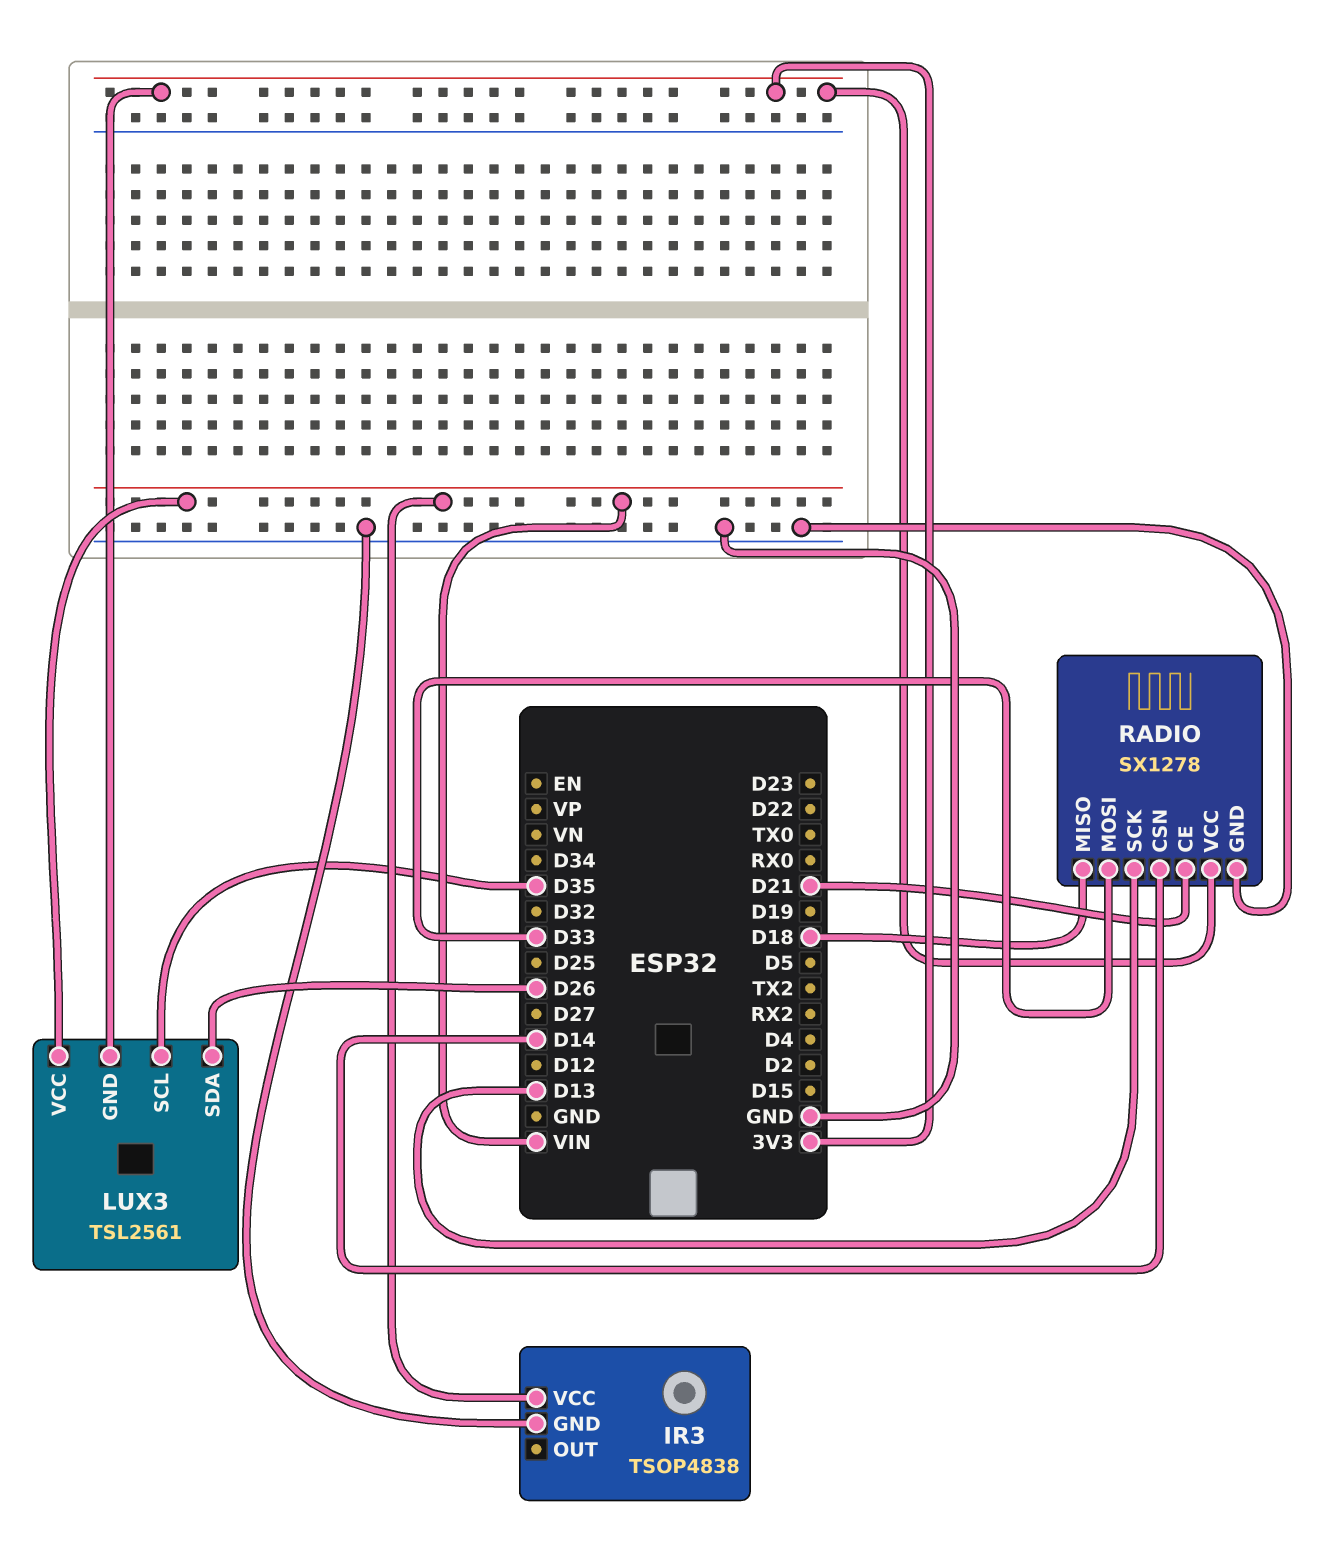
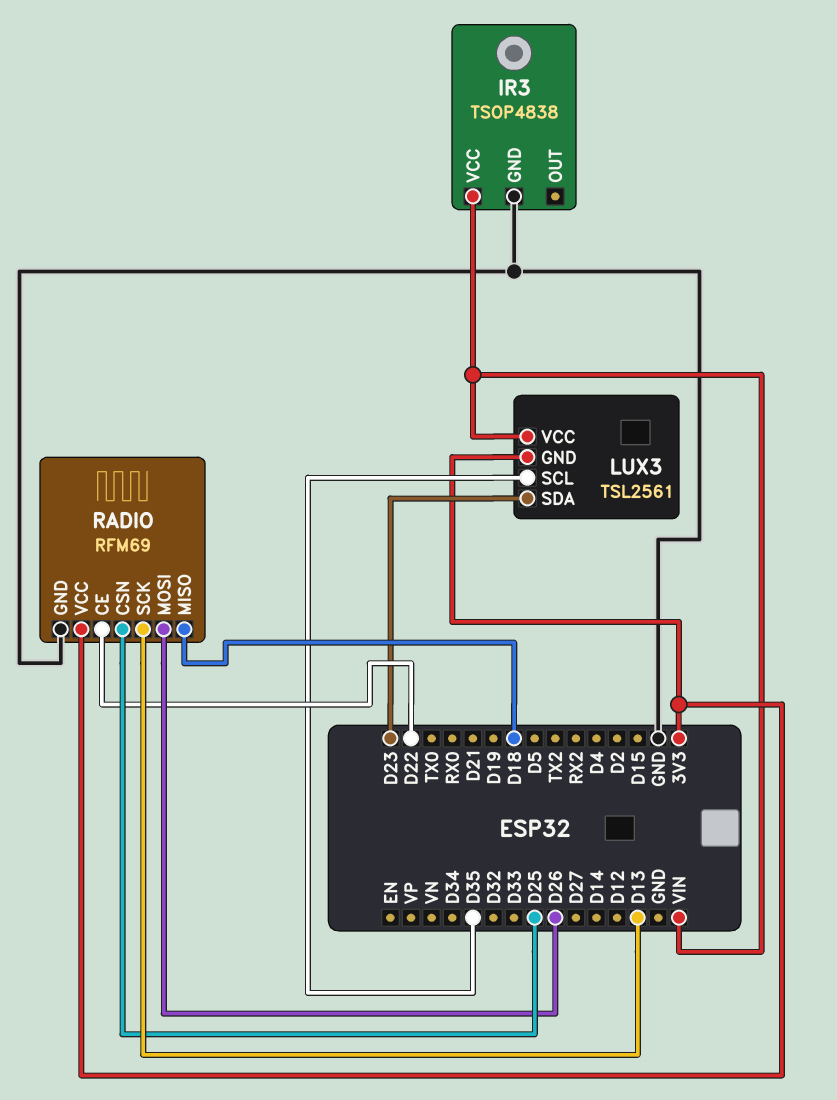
LUX3 pin SDA: D26 -> D23
RADIO: SX1278 -> RFM69
RADIO pin CE: D21 -> D22
RADIO pin CSN: D14 -> D25
RADIO pin MOSI: D33 -> D26

